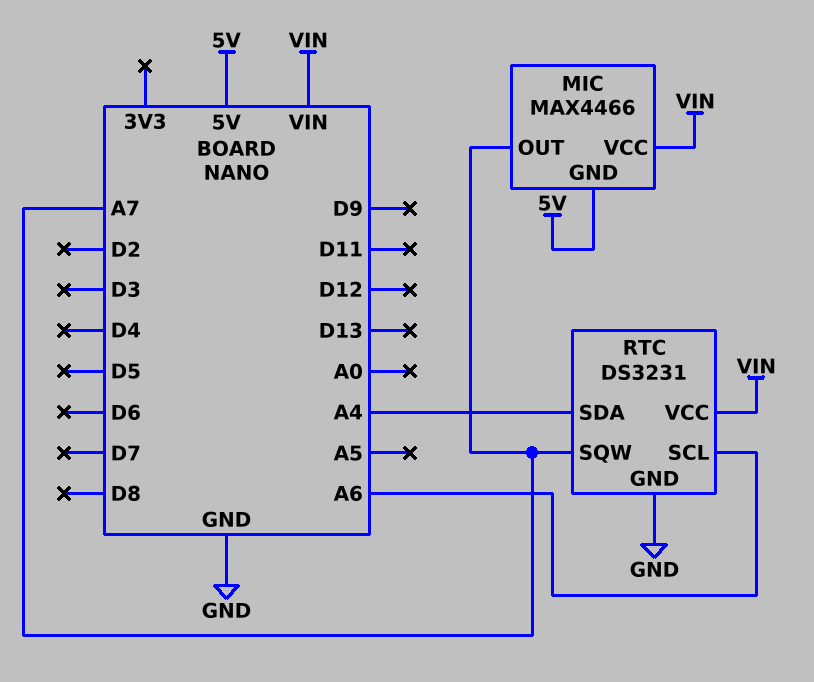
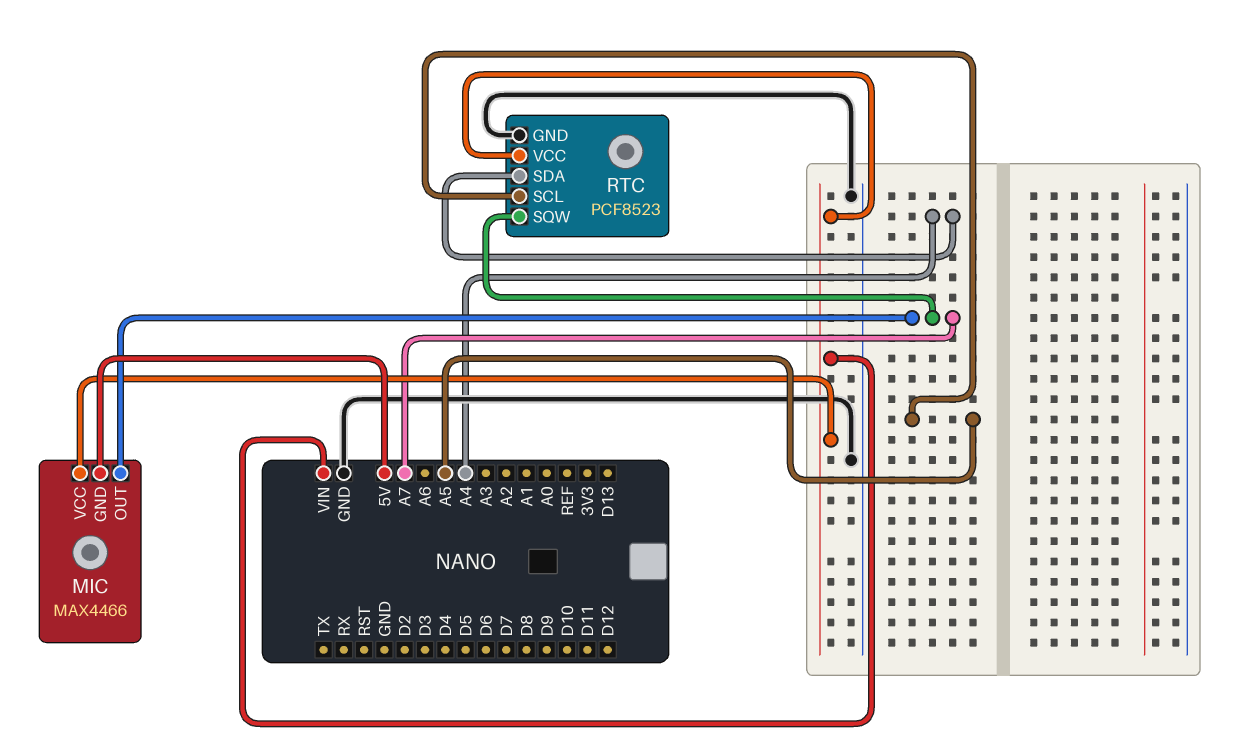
RTC: DS3231 -> PCF8523
RTC pin SCL: A6 -> A5

